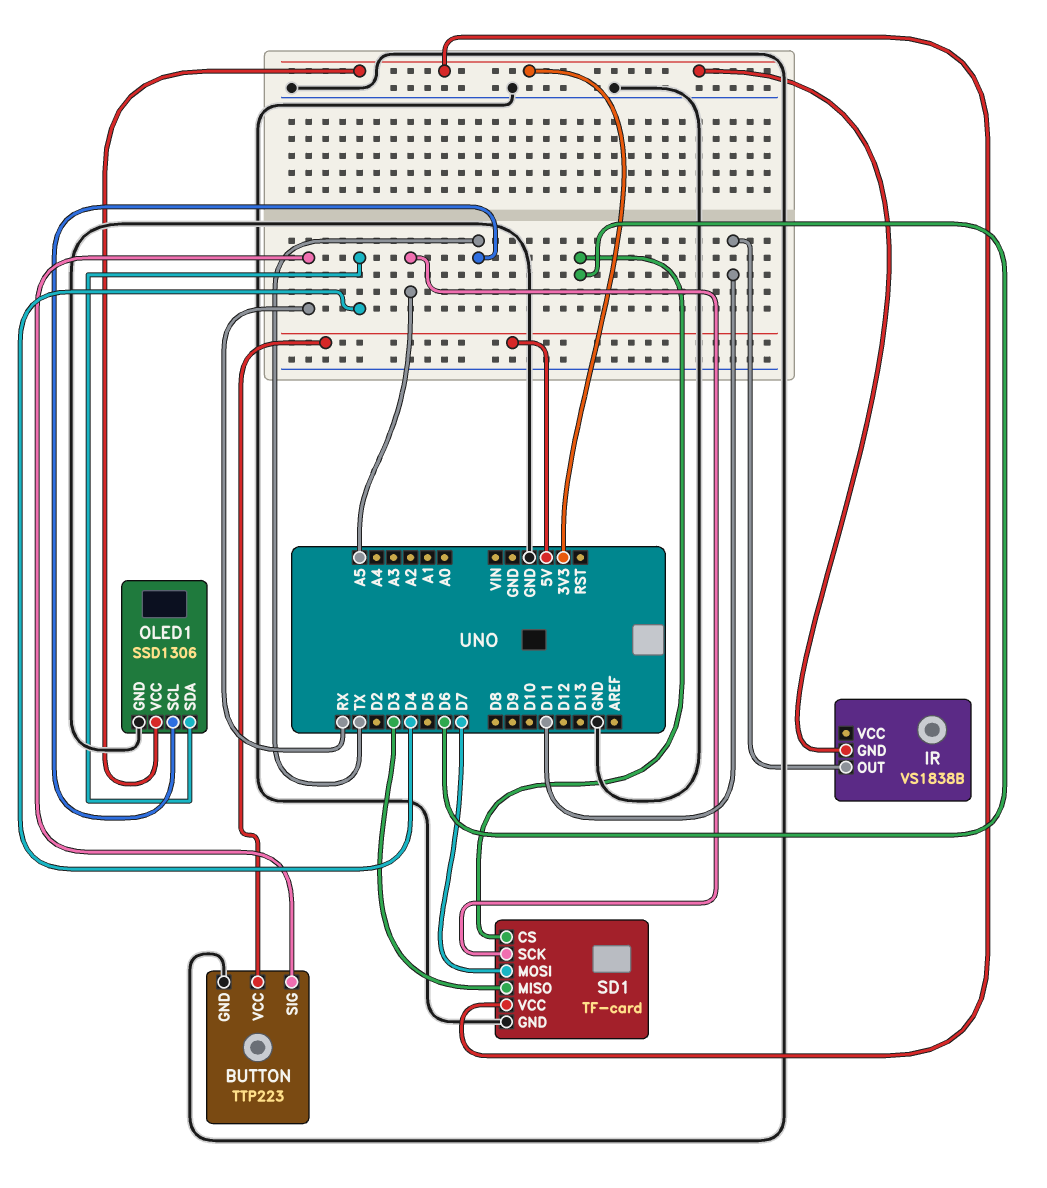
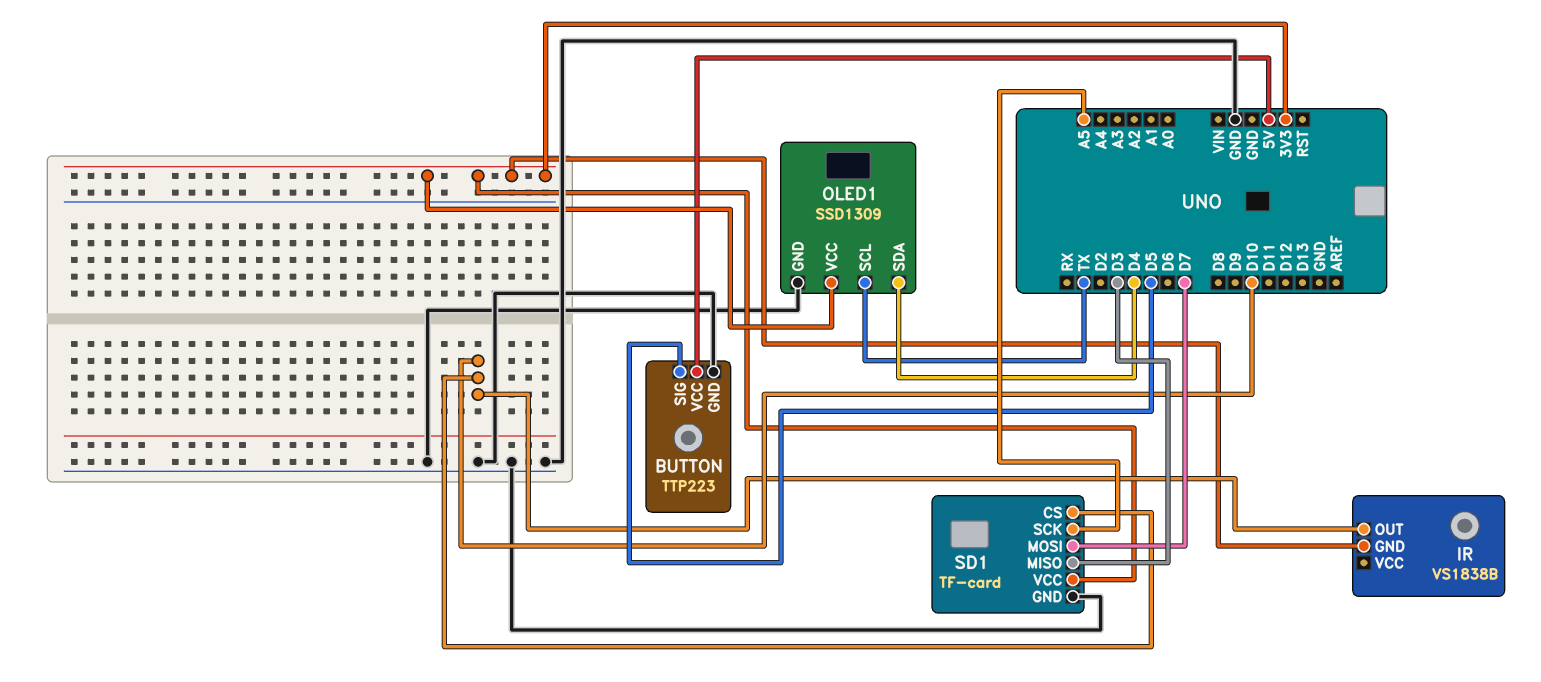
BUTTON pin SIG: RX -> D5
IR pin OUT: D11 -> D10
OLED1: SSD1306 -> SSD1309
SD1 pin CS: D6 -> D10

